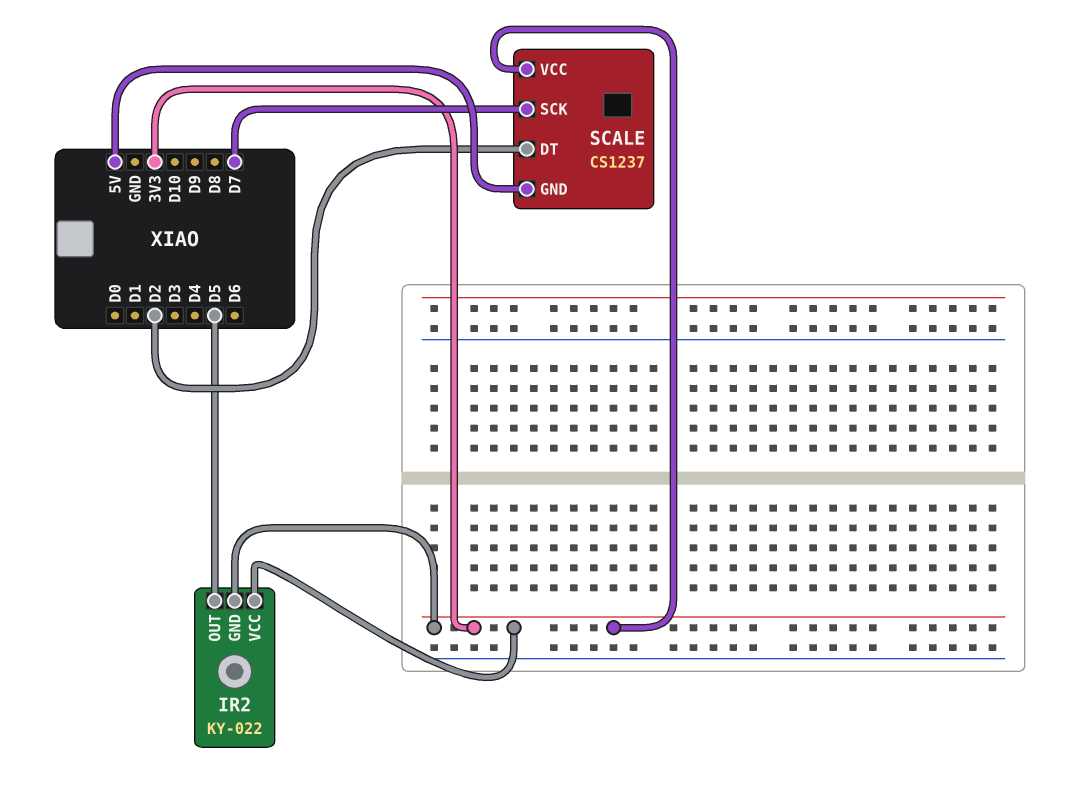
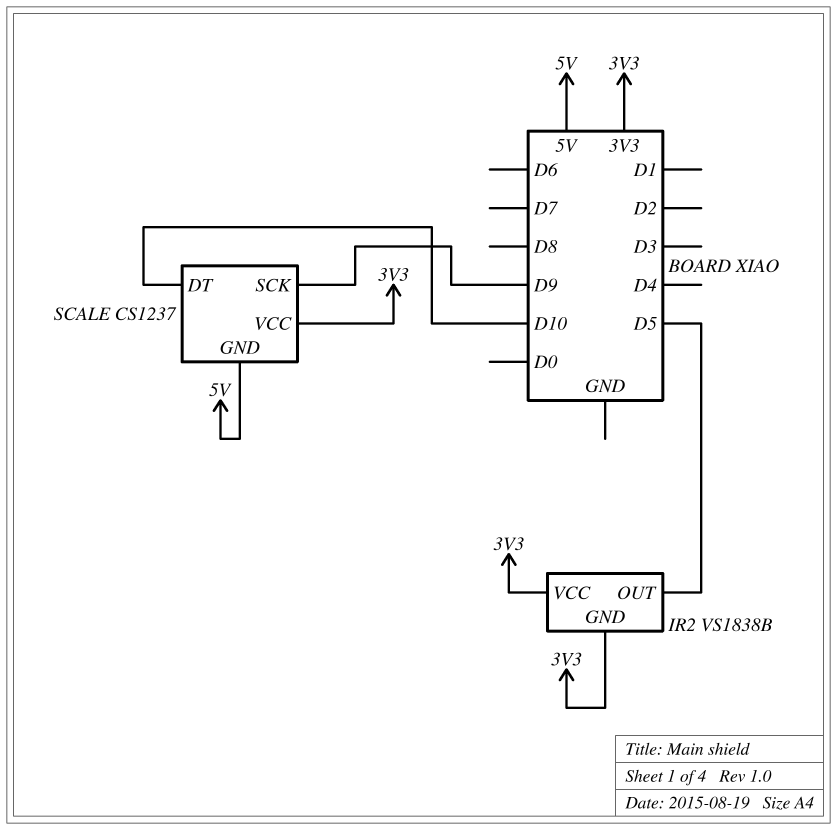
IR2: KY-022 -> VS1838B
SCALE pin DT: D2 -> D10
SCALE pin SCK: D7 -> D9

